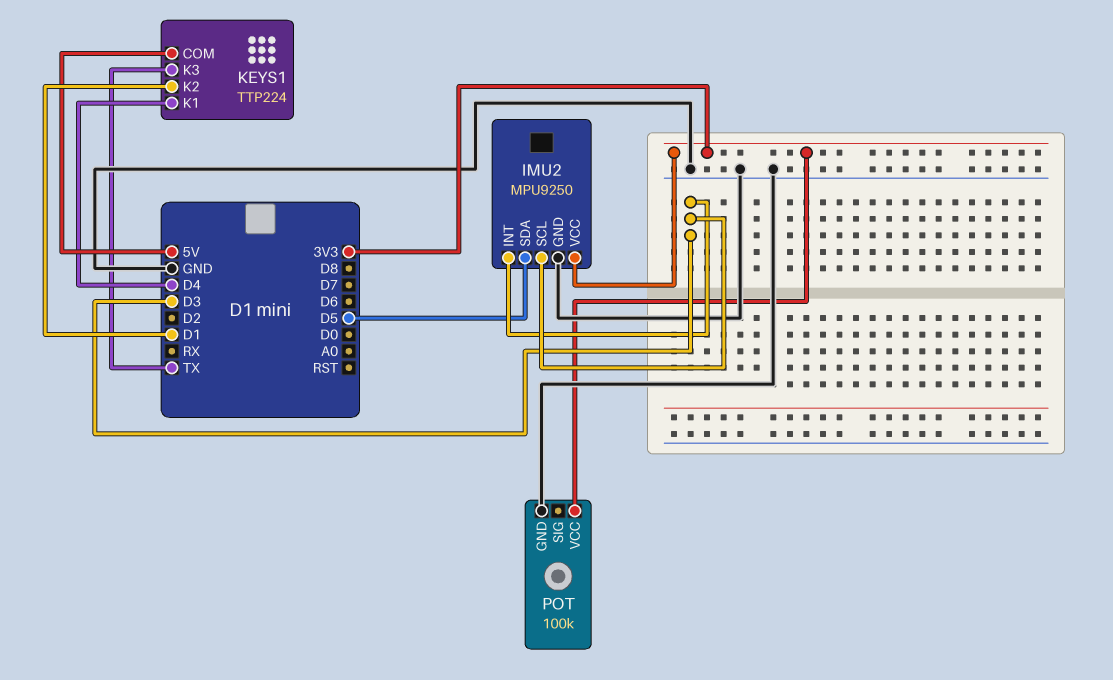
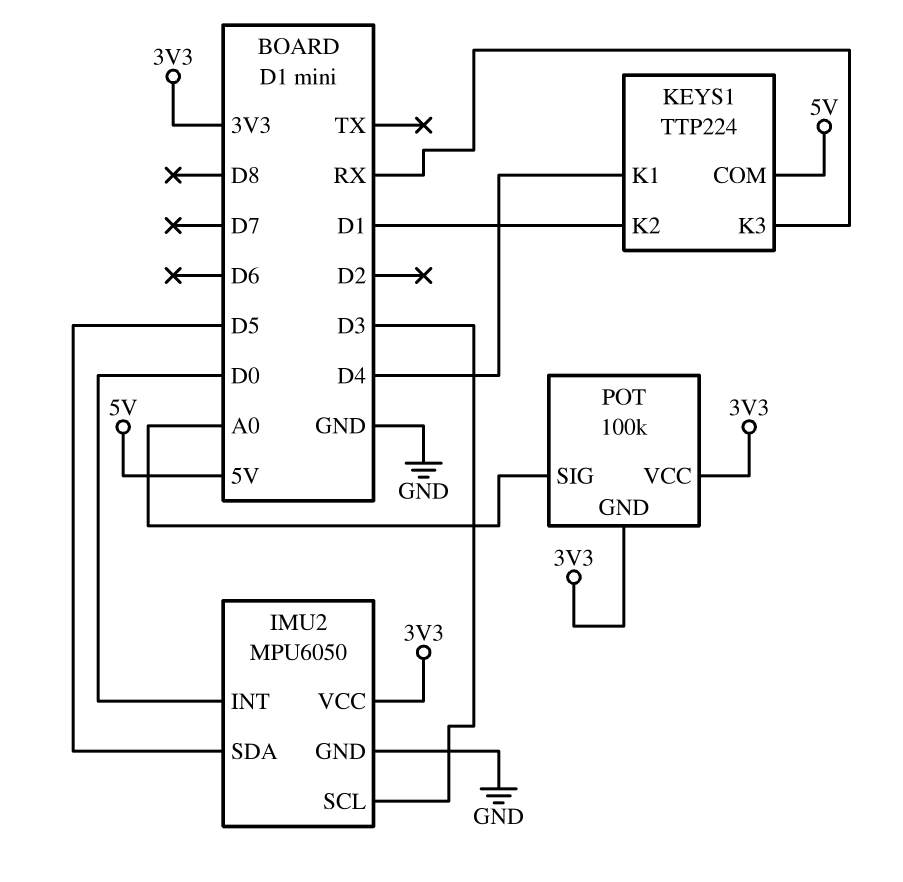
IMU2: MPU9250 -> MPU6050
IMU2 pin INT: D3 -> D0
KEYS1 pin K3: TX -> RX
POT pin GND: GND -> 3V3
POT pin SIG: none -> A0

